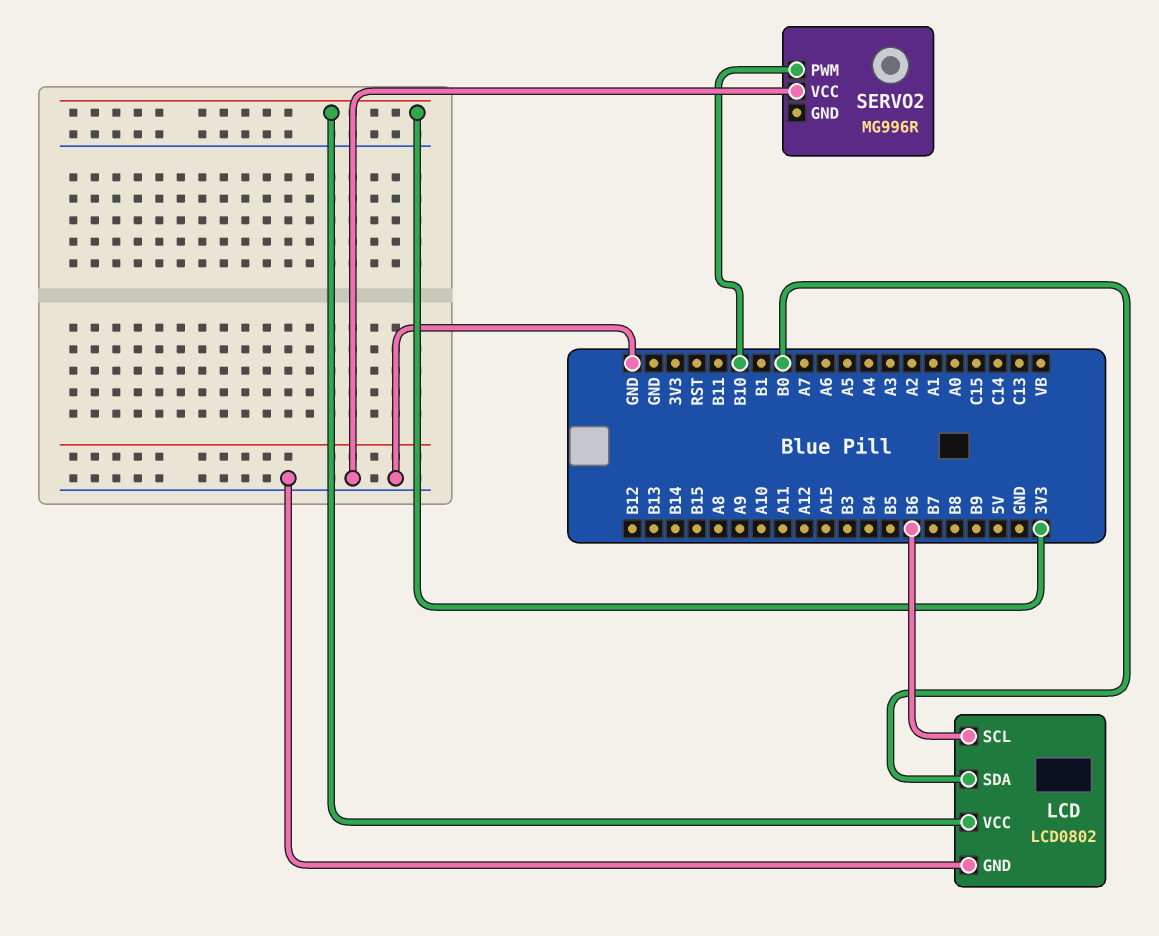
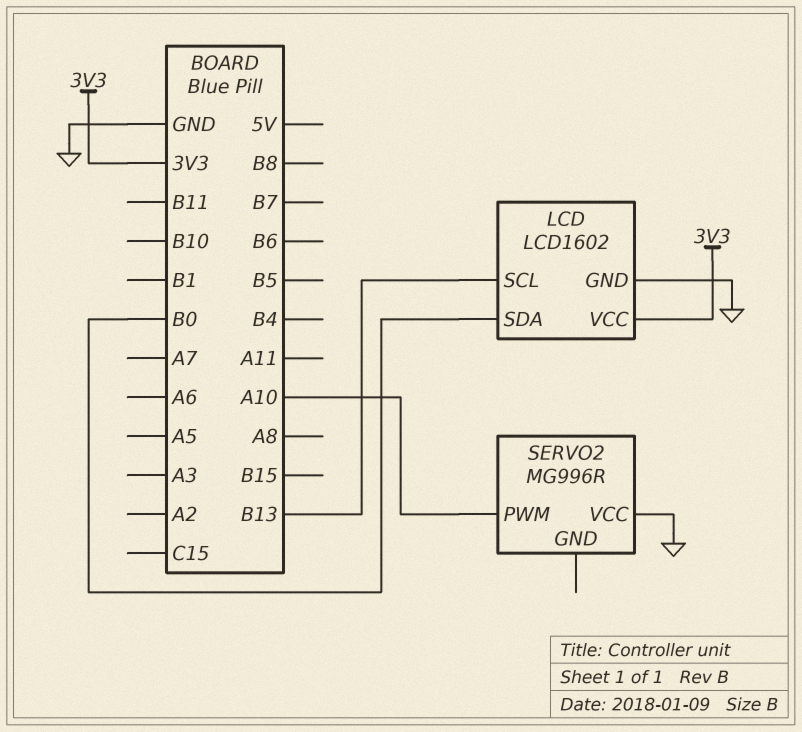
LCD: LCD0802 -> LCD1602
LCD pin SCL: B6 -> B13
SERVO2 pin PWM: B10 -> A10

